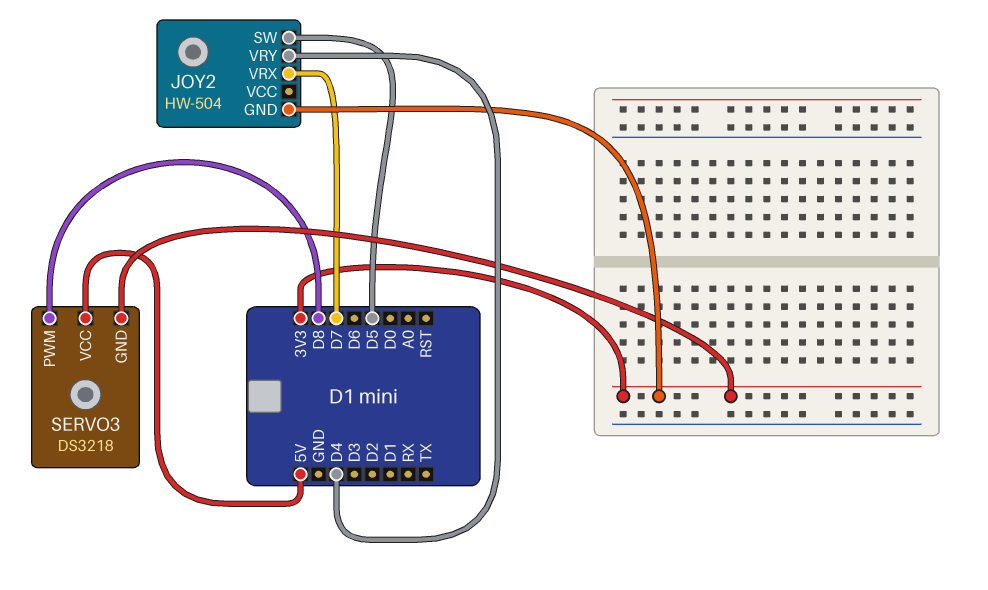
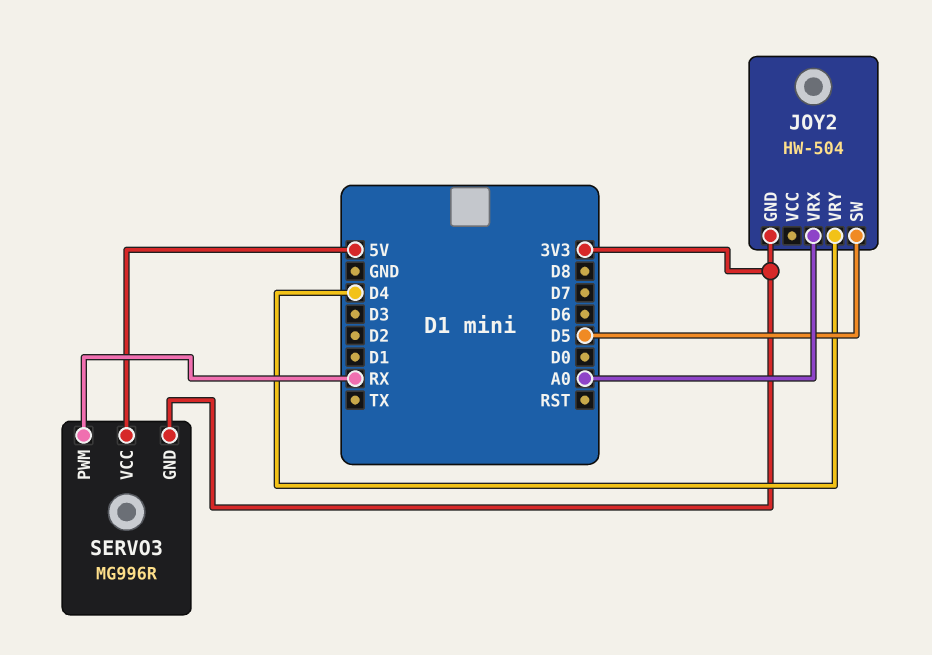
JOY2 pin VRX: D7 -> A0
SERVO3: DS3218 -> MG996R
SERVO3 pin PWM: D8 -> RX

